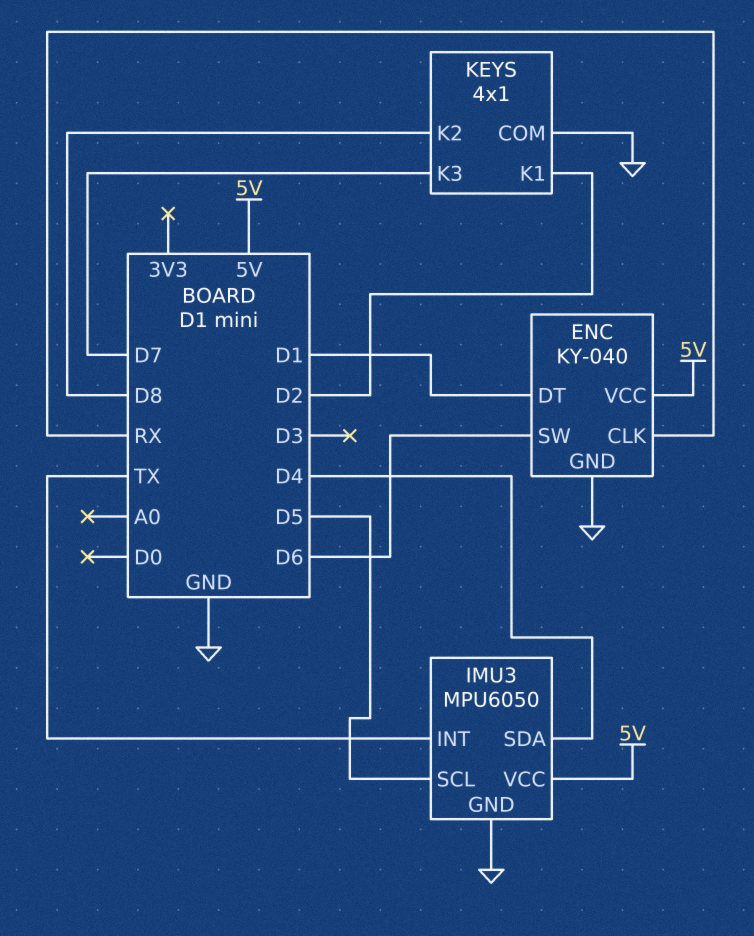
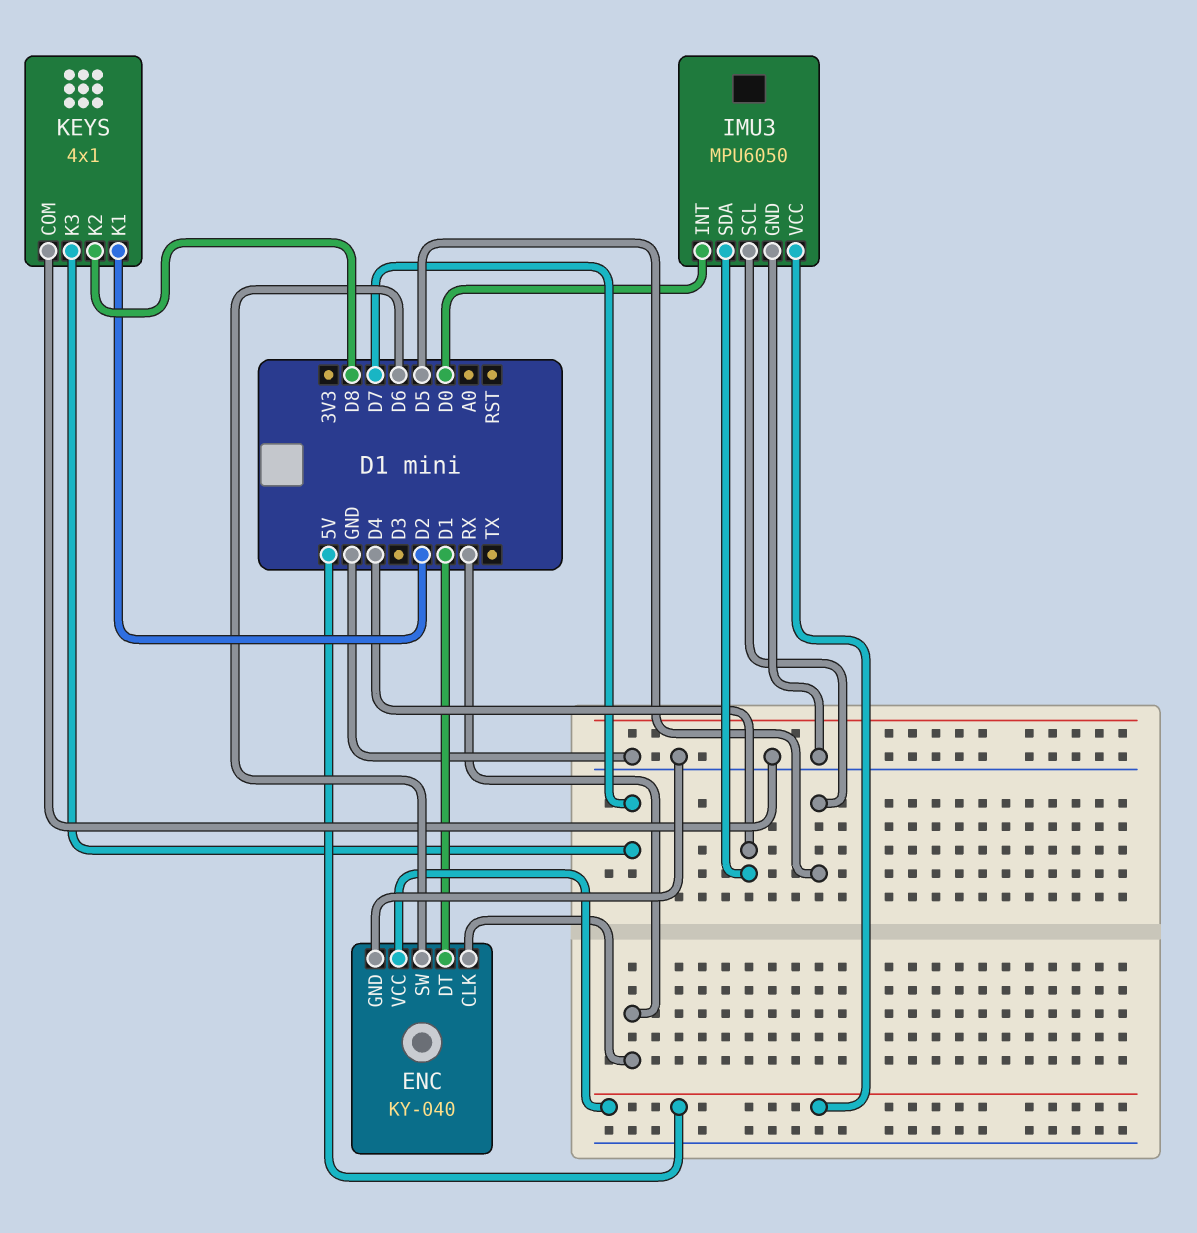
IMU3 pin INT: TX -> D0

